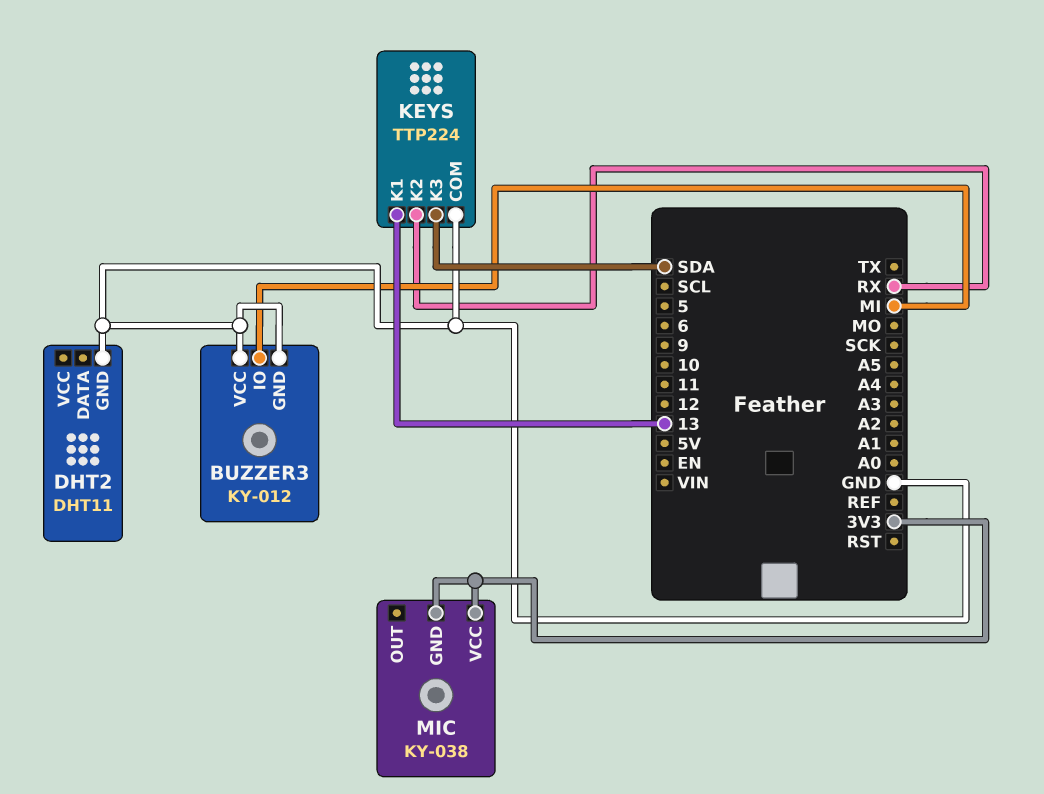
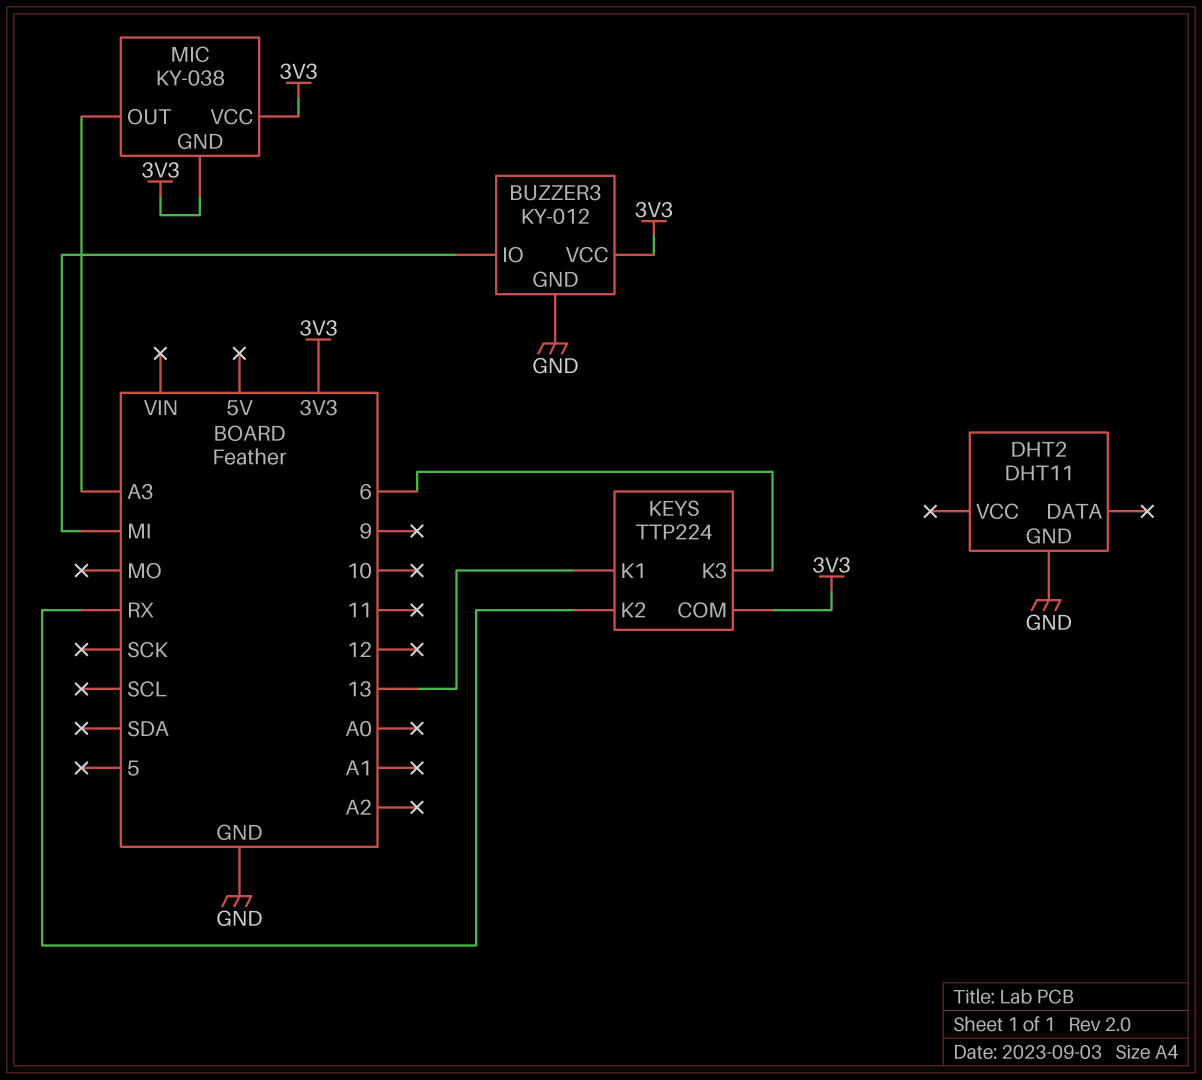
BUZZER3 pin VCC: GND -> 3V3
KEYS pin COM: GND -> 3V3
KEYS pin K3: SDA -> 6
MIC pin OUT: none -> A3

